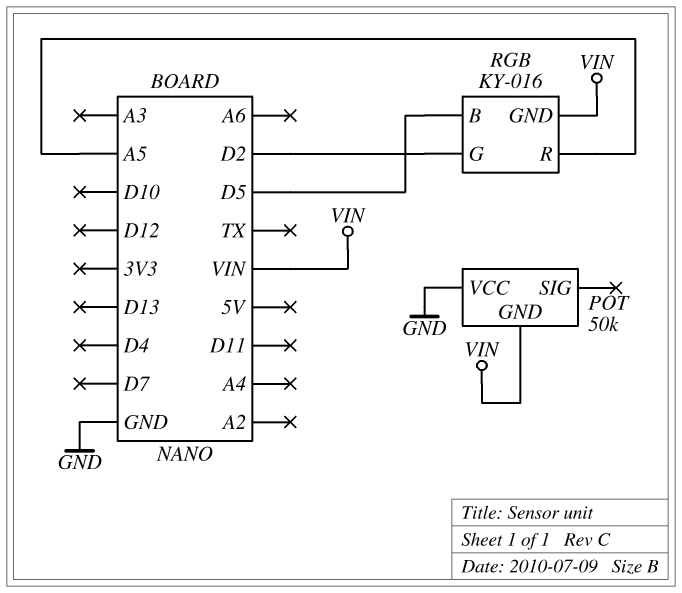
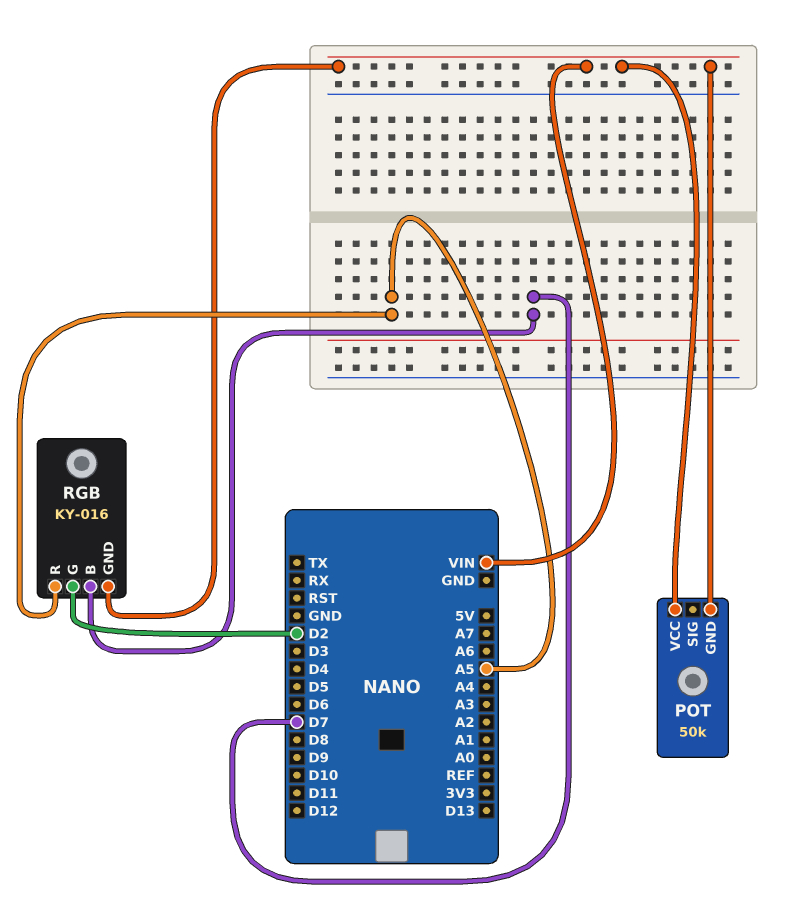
POT pin VCC: GND -> VIN
RGB pin B: D5 -> D7

